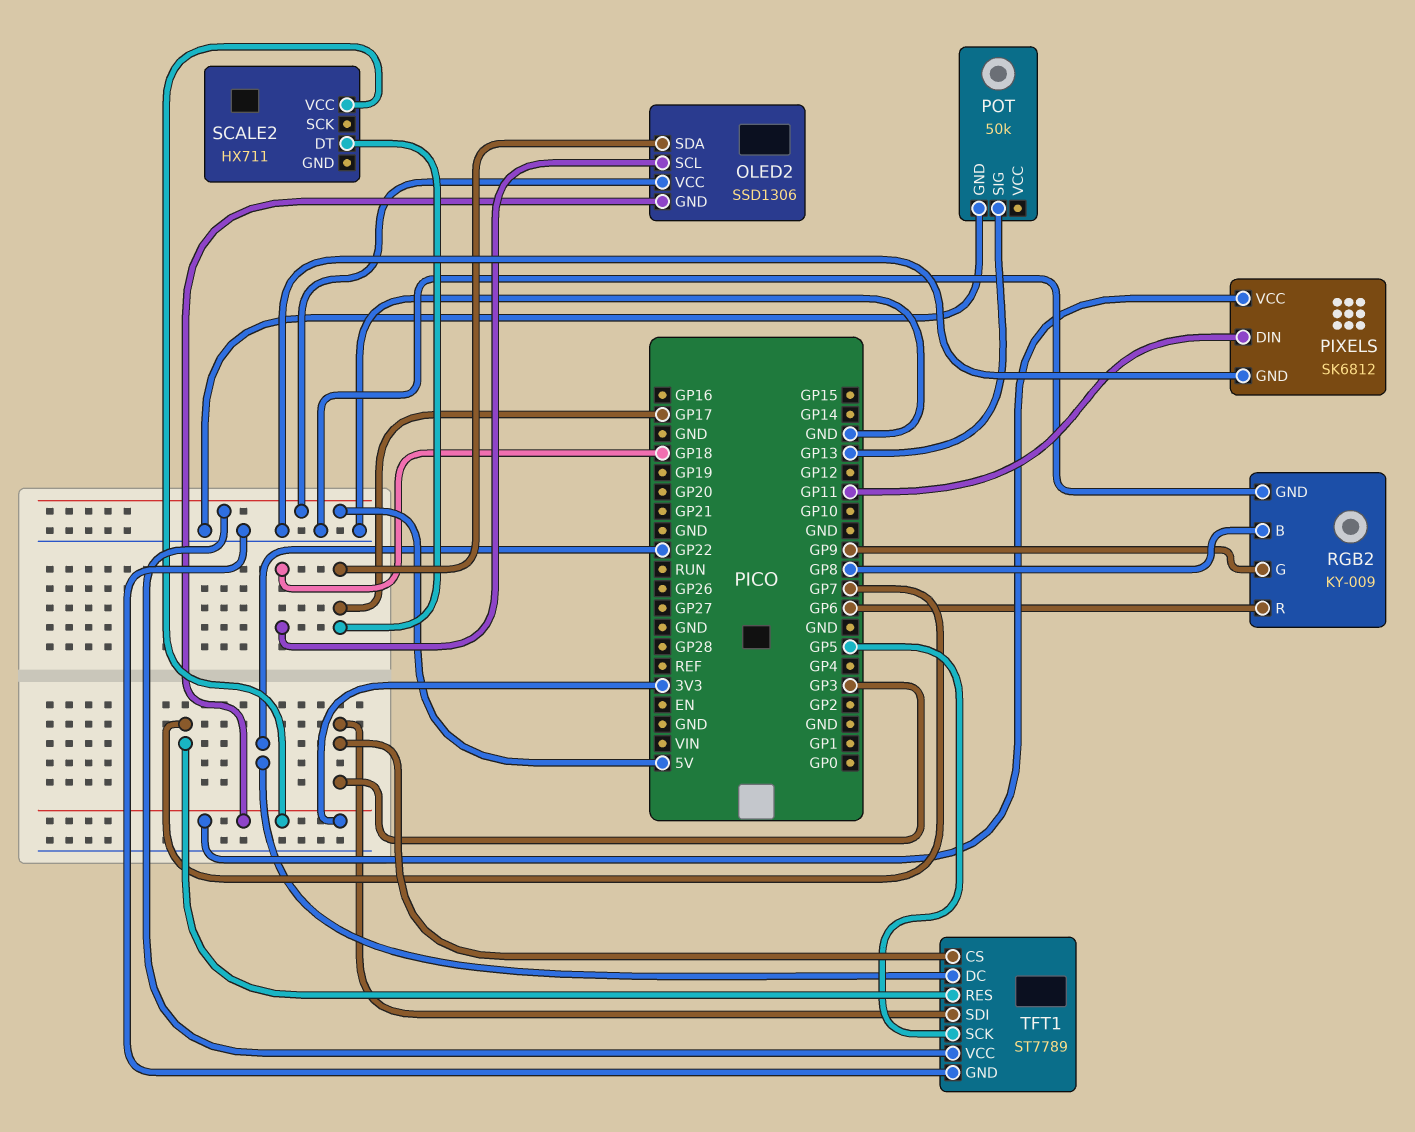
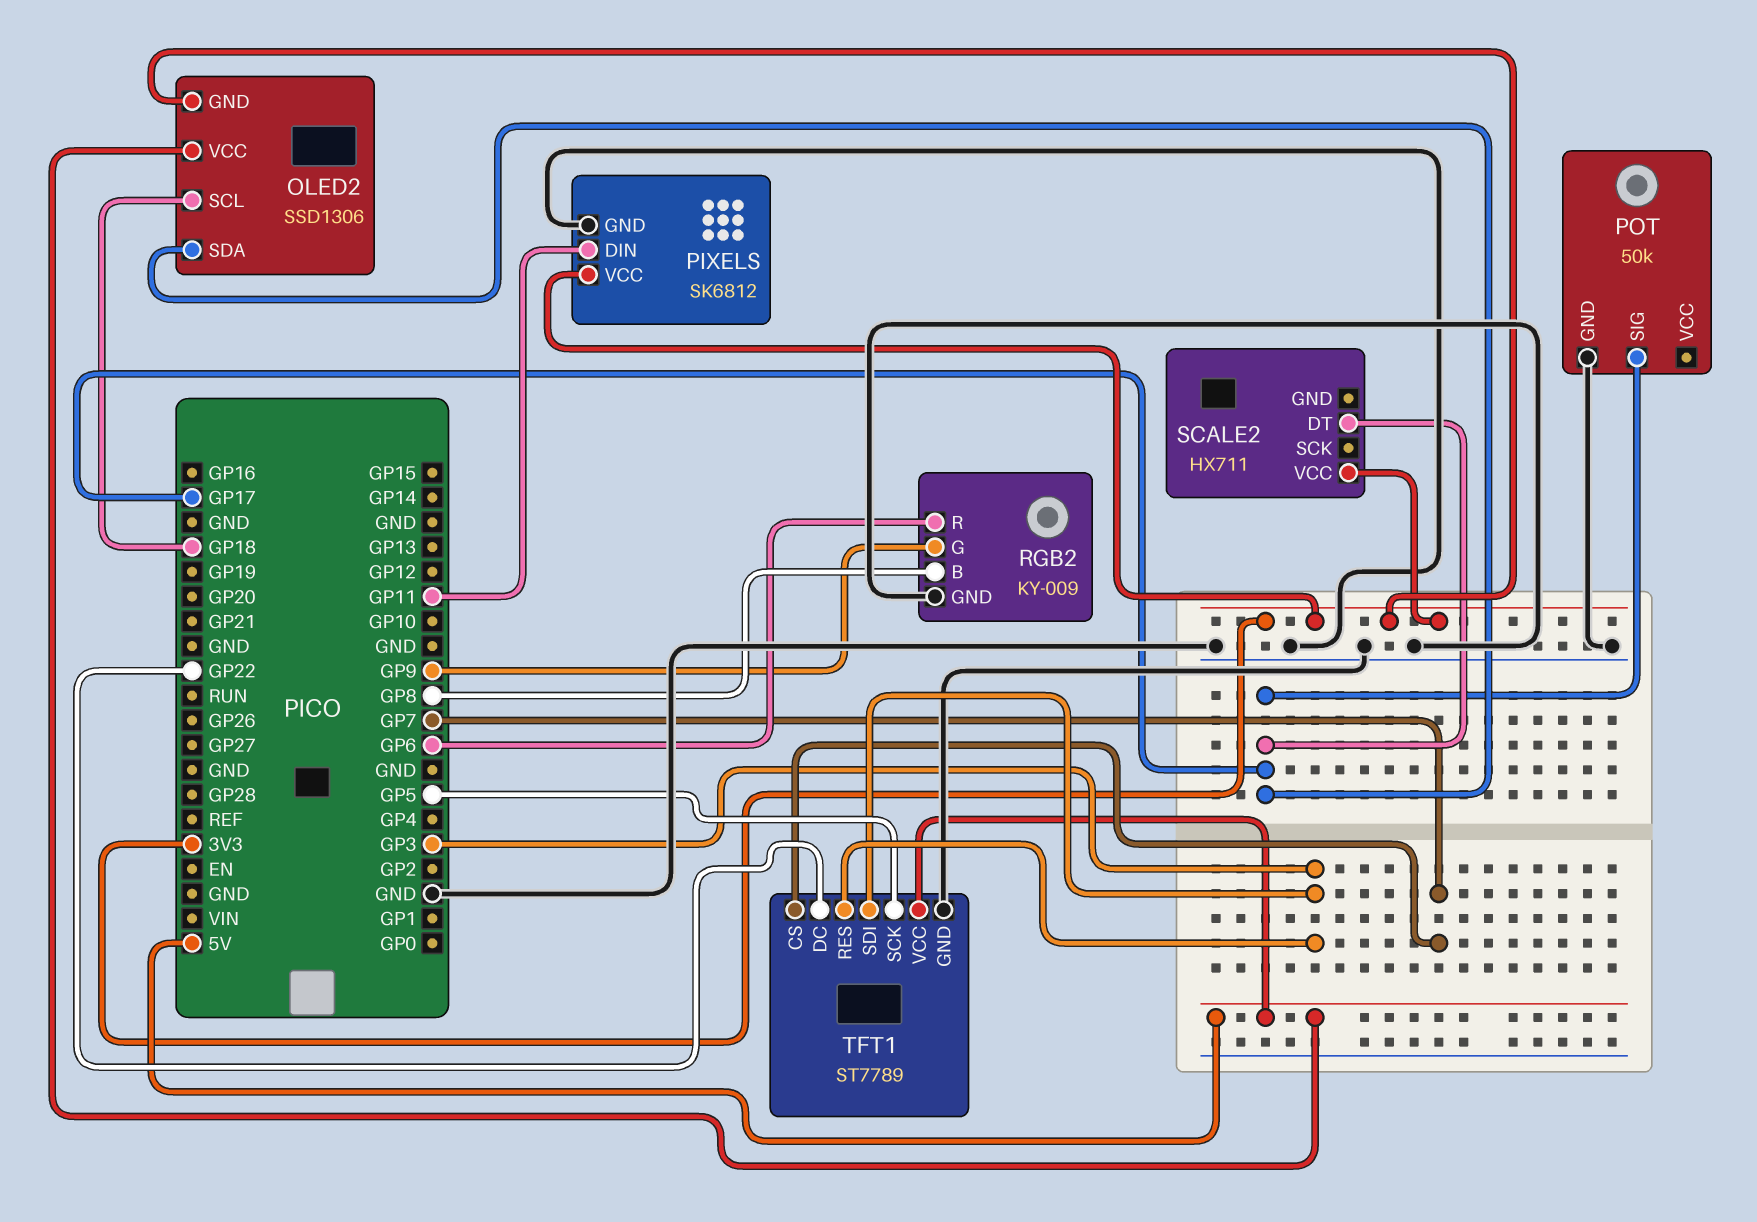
POT pin SIG: GP13 -> GP17
TFT1 pin CS: GP3 -> GP7
TFT1 pin RES: GP7 -> GP3

